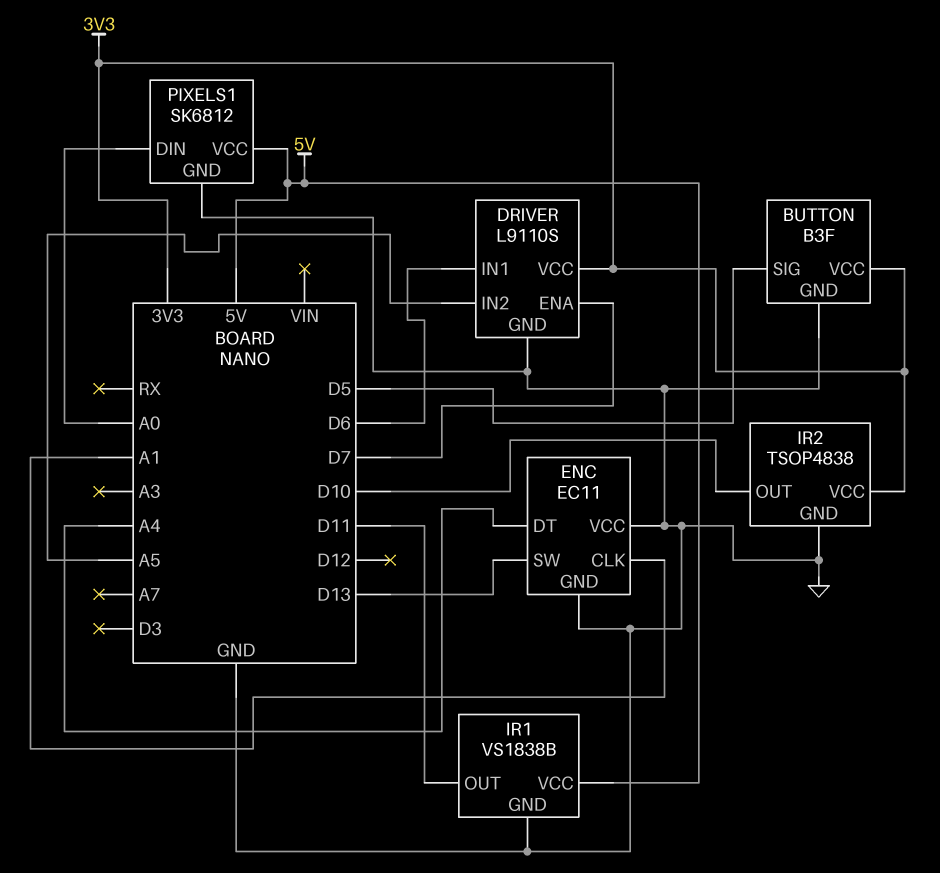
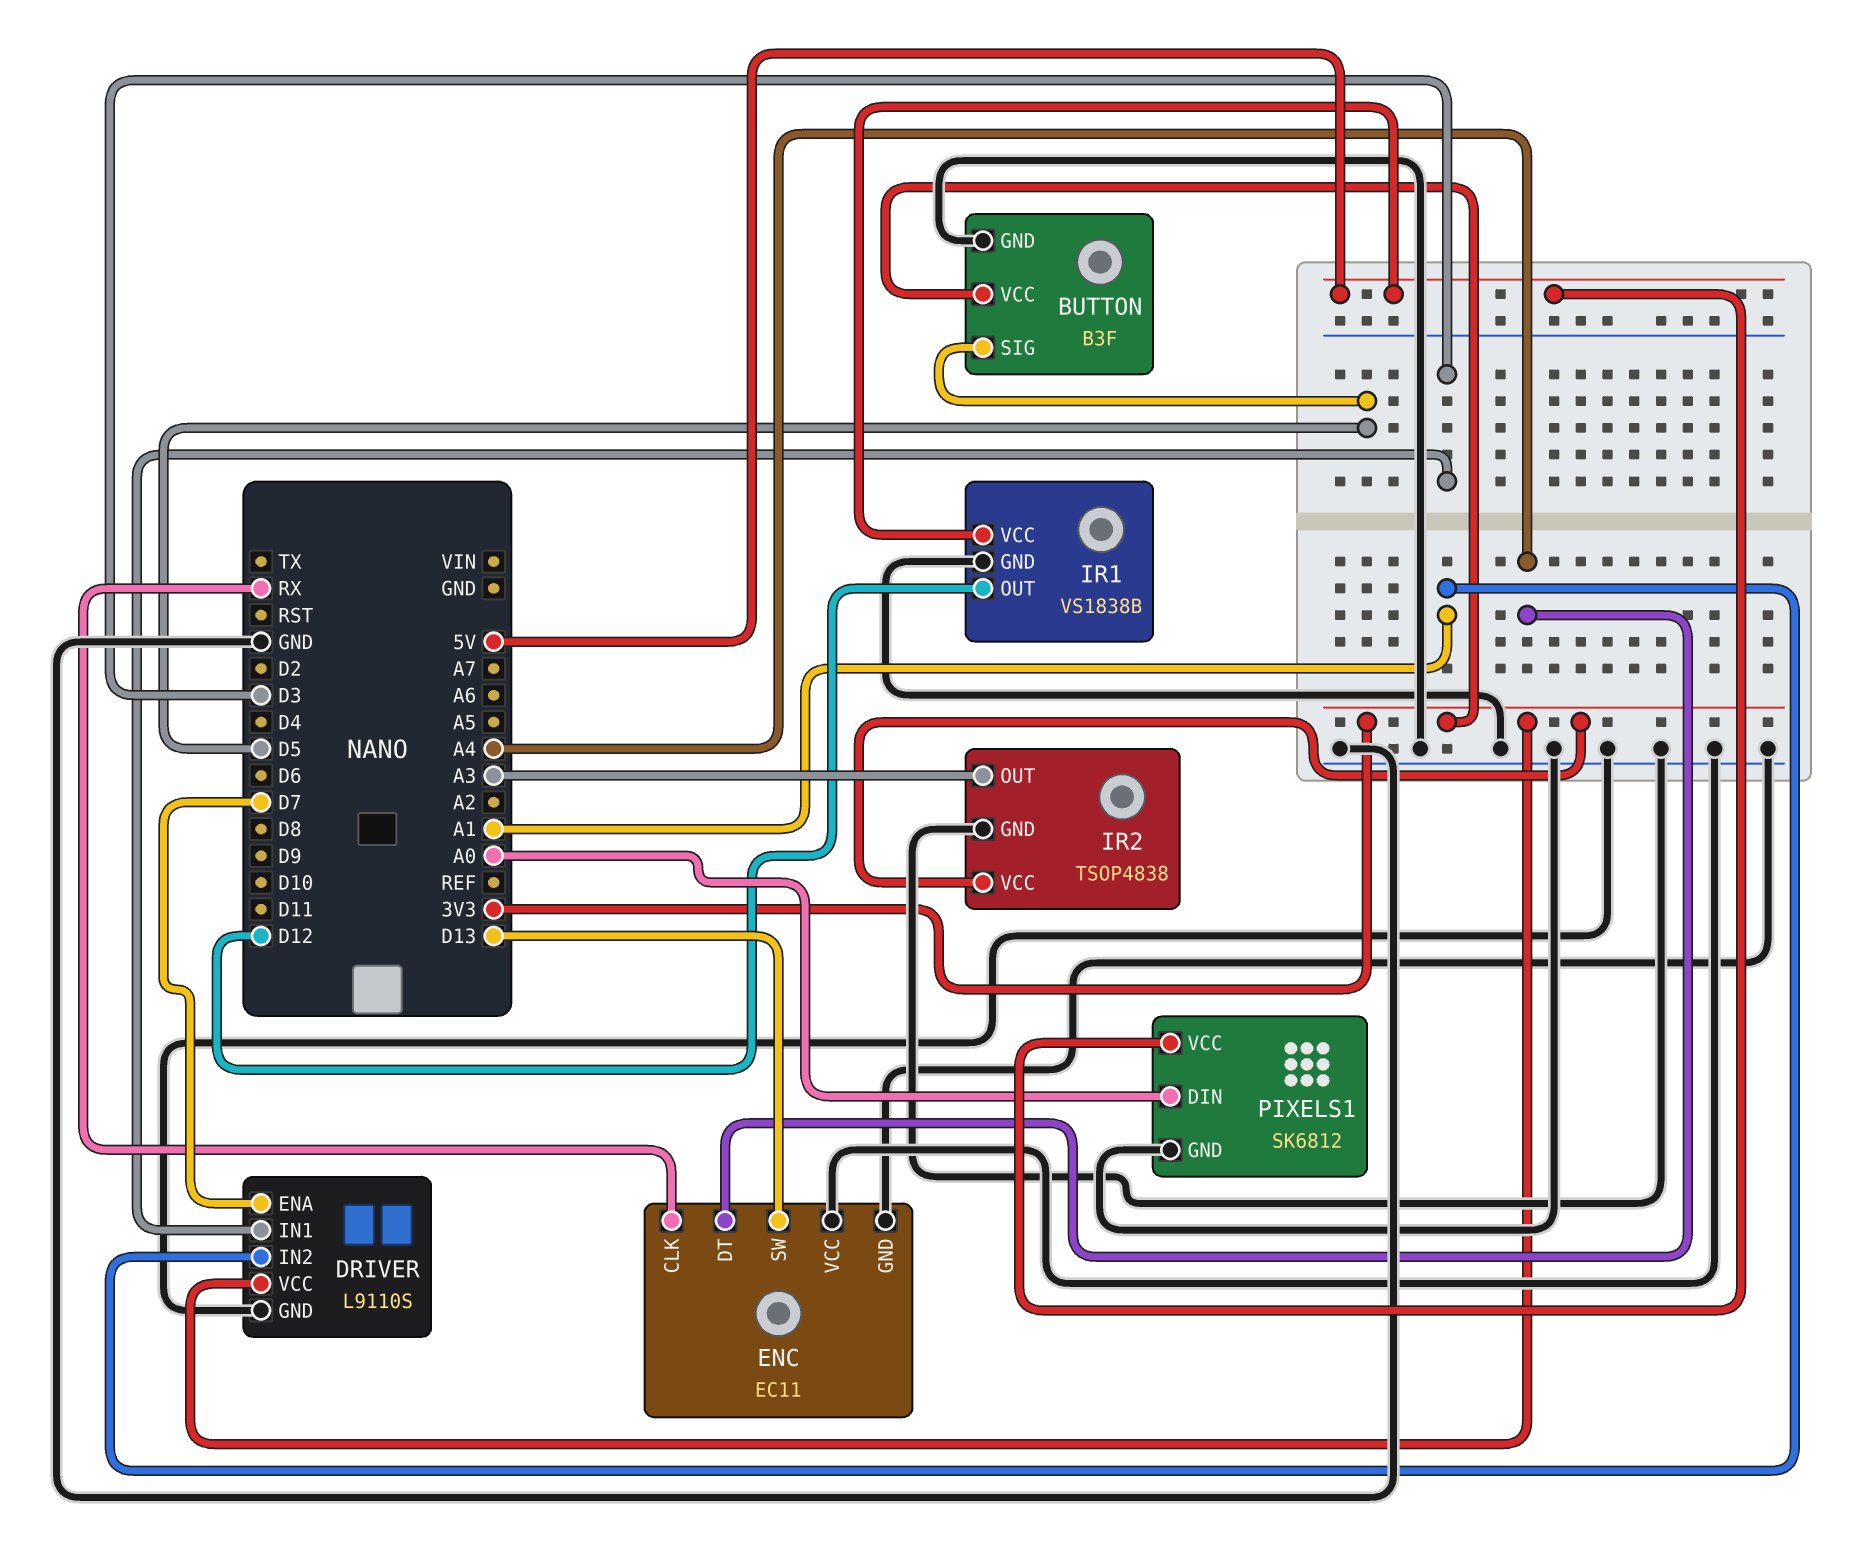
DRIVER pin IN1: D6 -> D3
DRIVER pin IN2: A5 -> A1
ENC pin CLK: A1 -> RX
IR1 pin OUT: D11 -> D12
IR2 pin OUT: D10 -> A3

